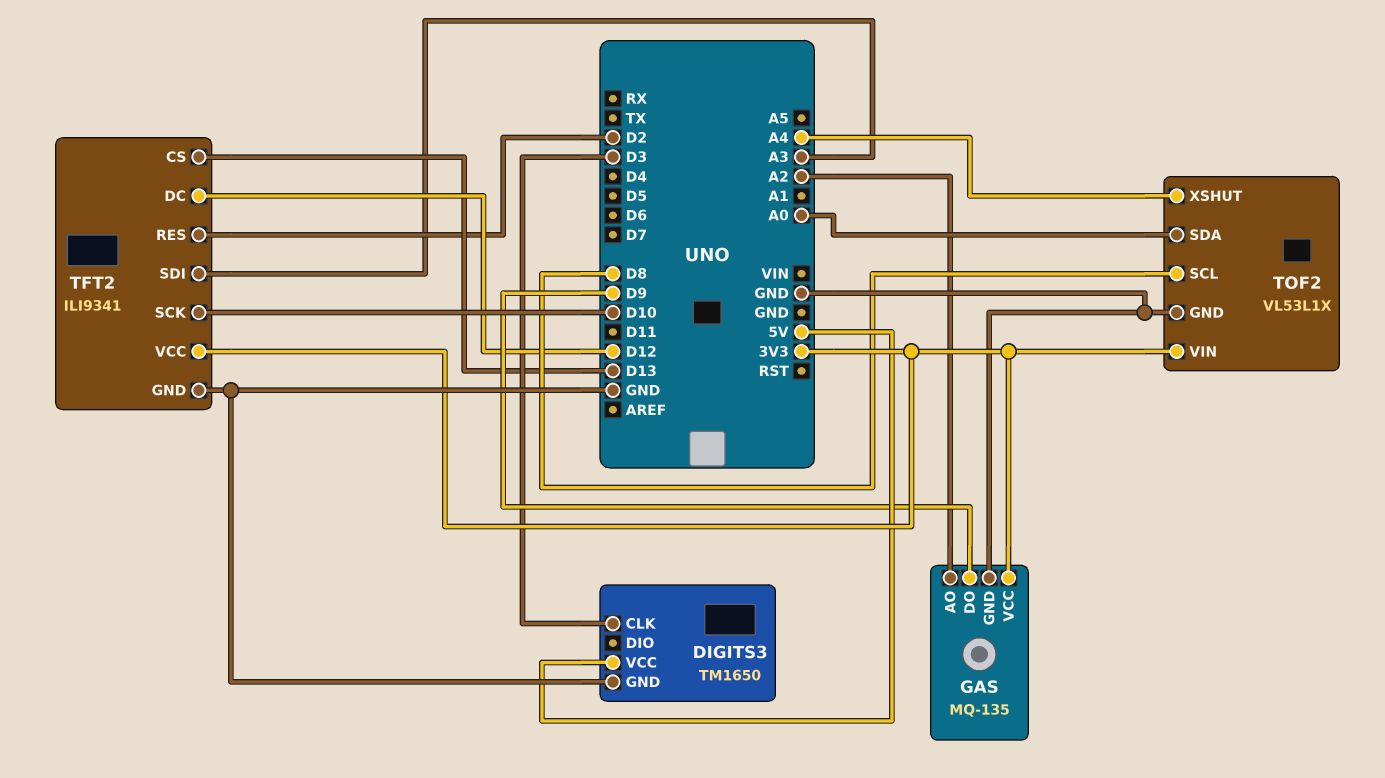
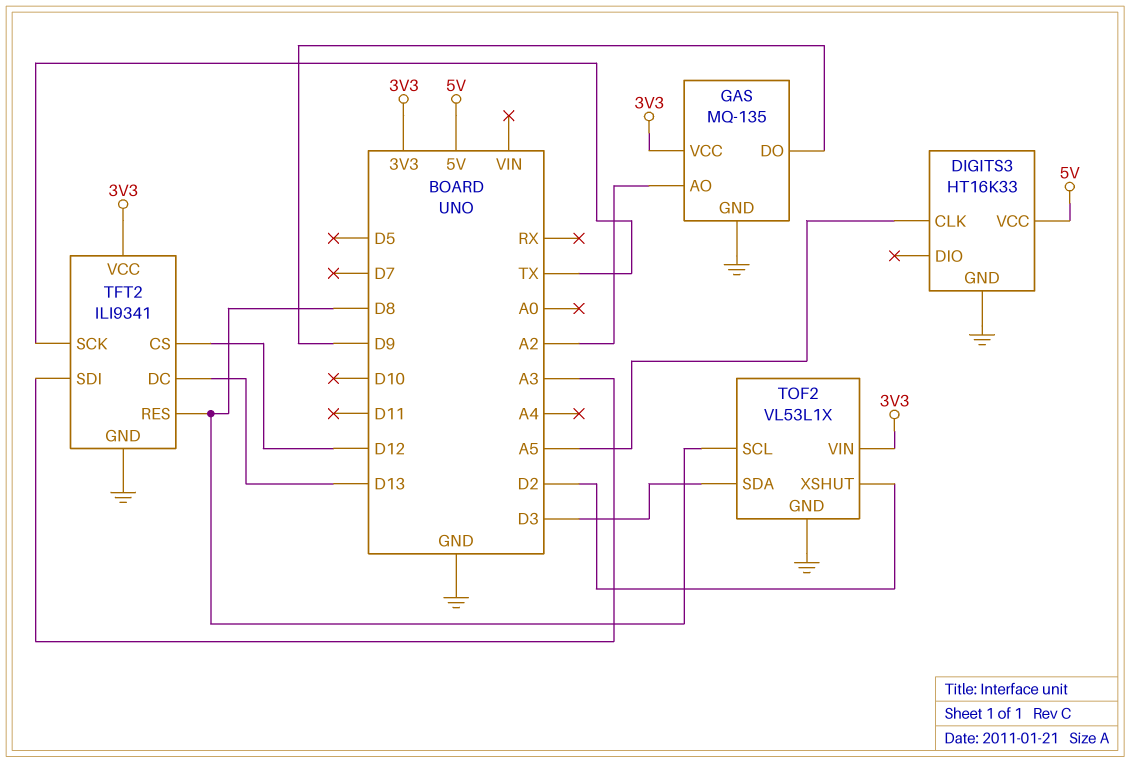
DIGITS3: TM1650 -> HT16K33
DIGITS3 pin CLK: D3 -> A5
TFT2 pin CS: D13 -> D12
TFT2 pin DC: D12 -> D13
TFT2 pin RES: D2 -> D8
TFT2 pin SCK: D10 -> TX
TOF2 pin SDA: A0 -> D3
TOF2 pin XSHUT: A4 -> D2

